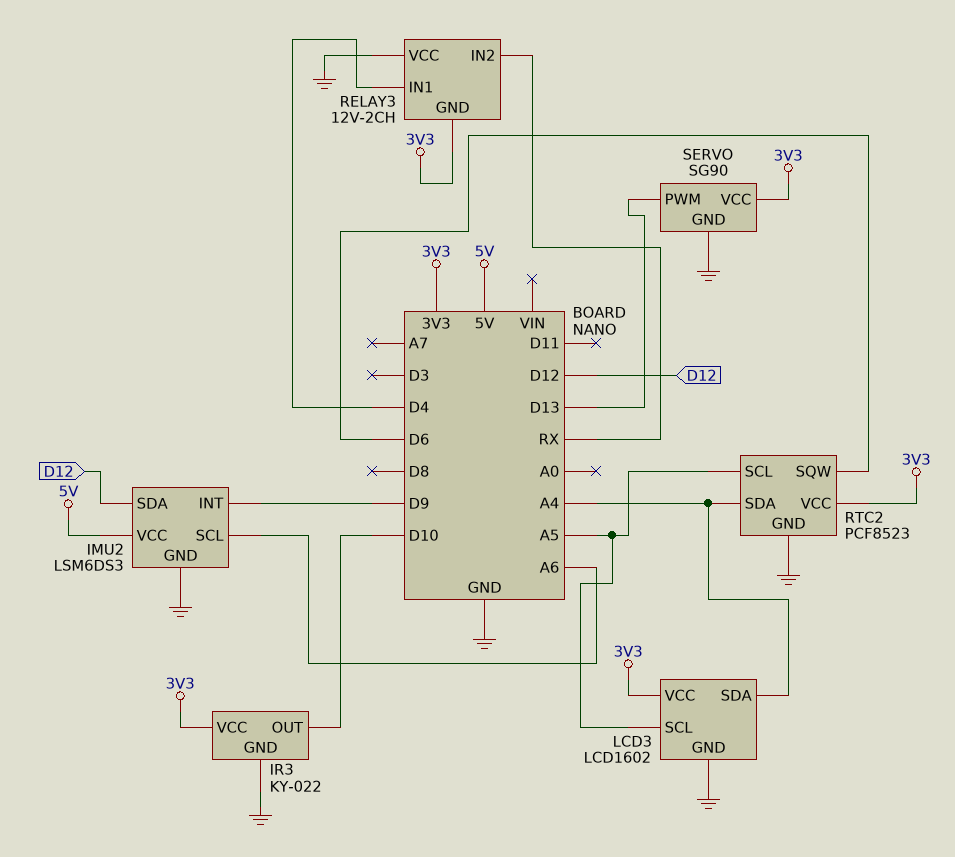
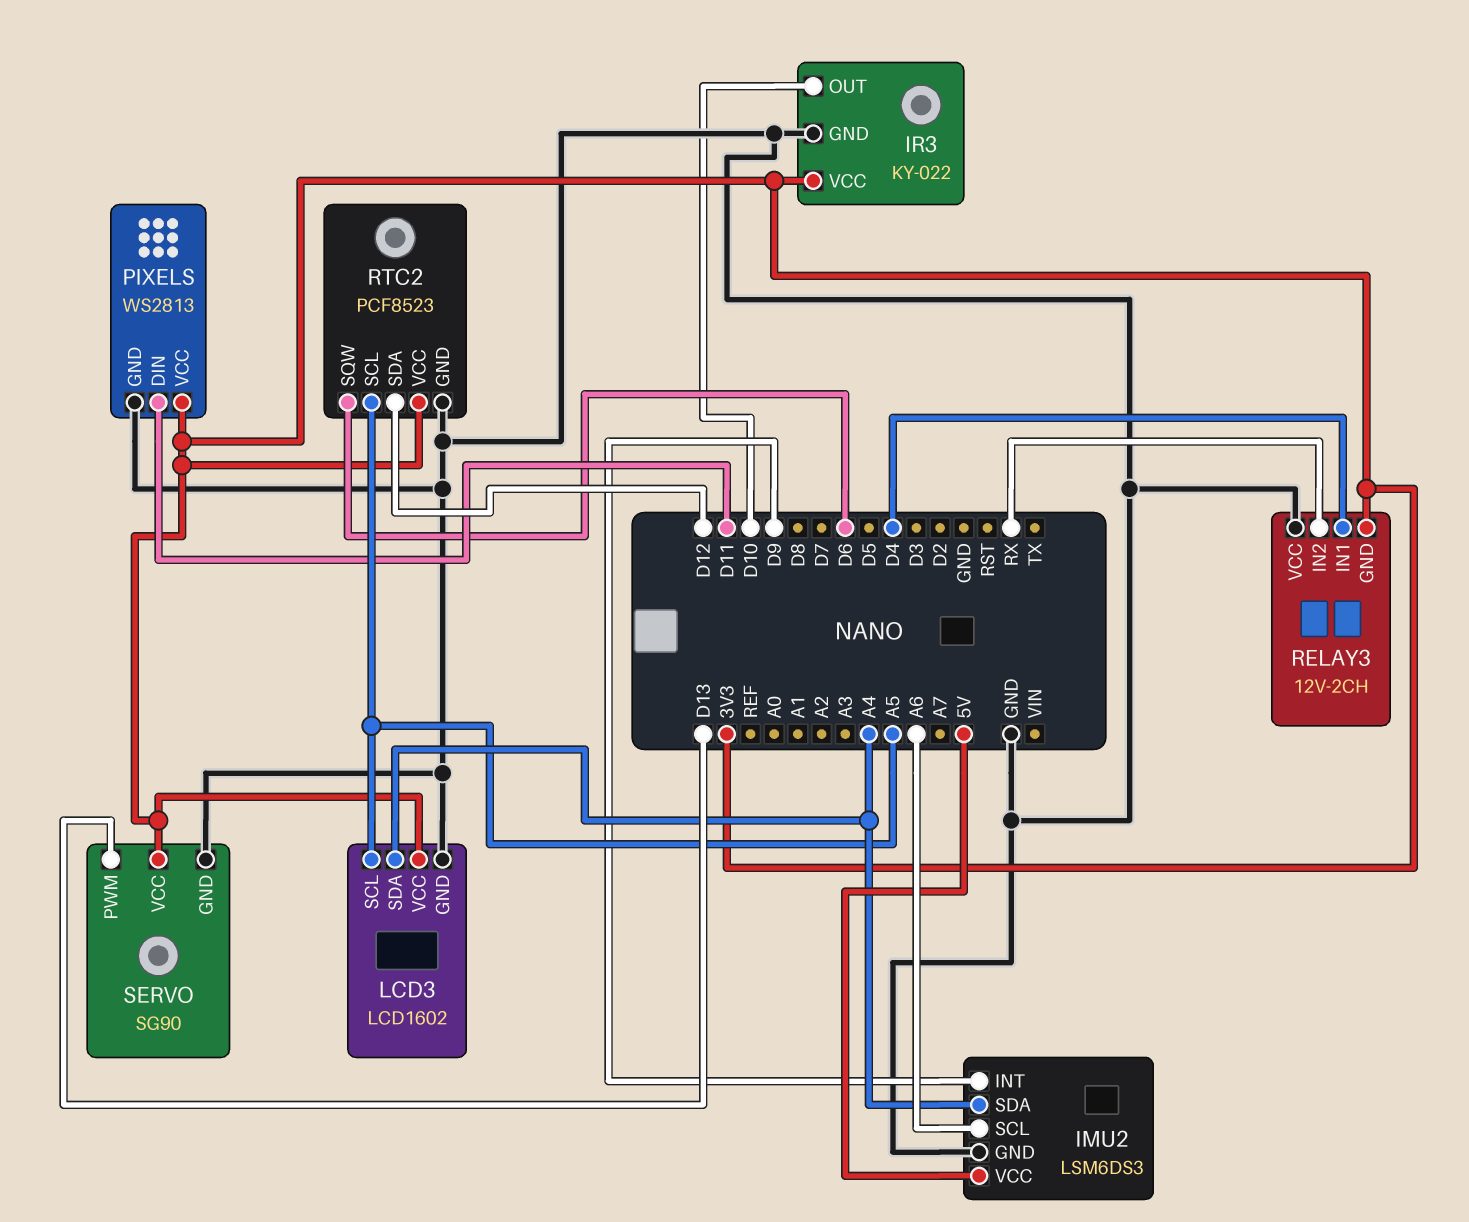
IMU2 pin SDA: D12 -> A4
PIXELS: none -> WS2813
PIXELS pin DIN: none -> D11
PIXELS pin GND: none -> GND
PIXELS pin VCC: none -> 3V3
RTC2 pin SDA: A4 -> D12

